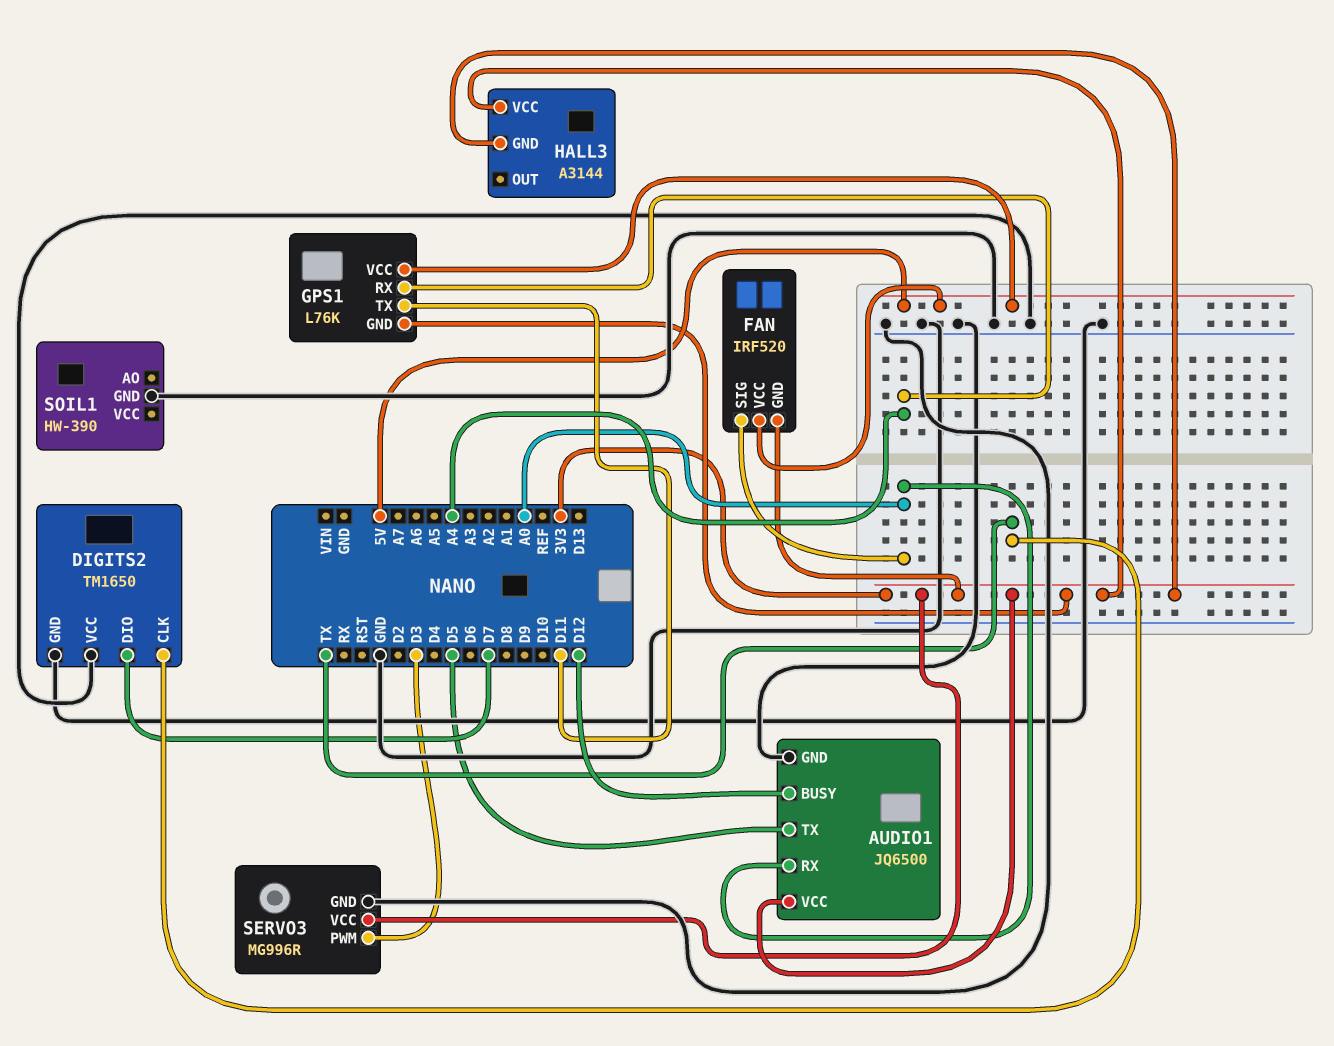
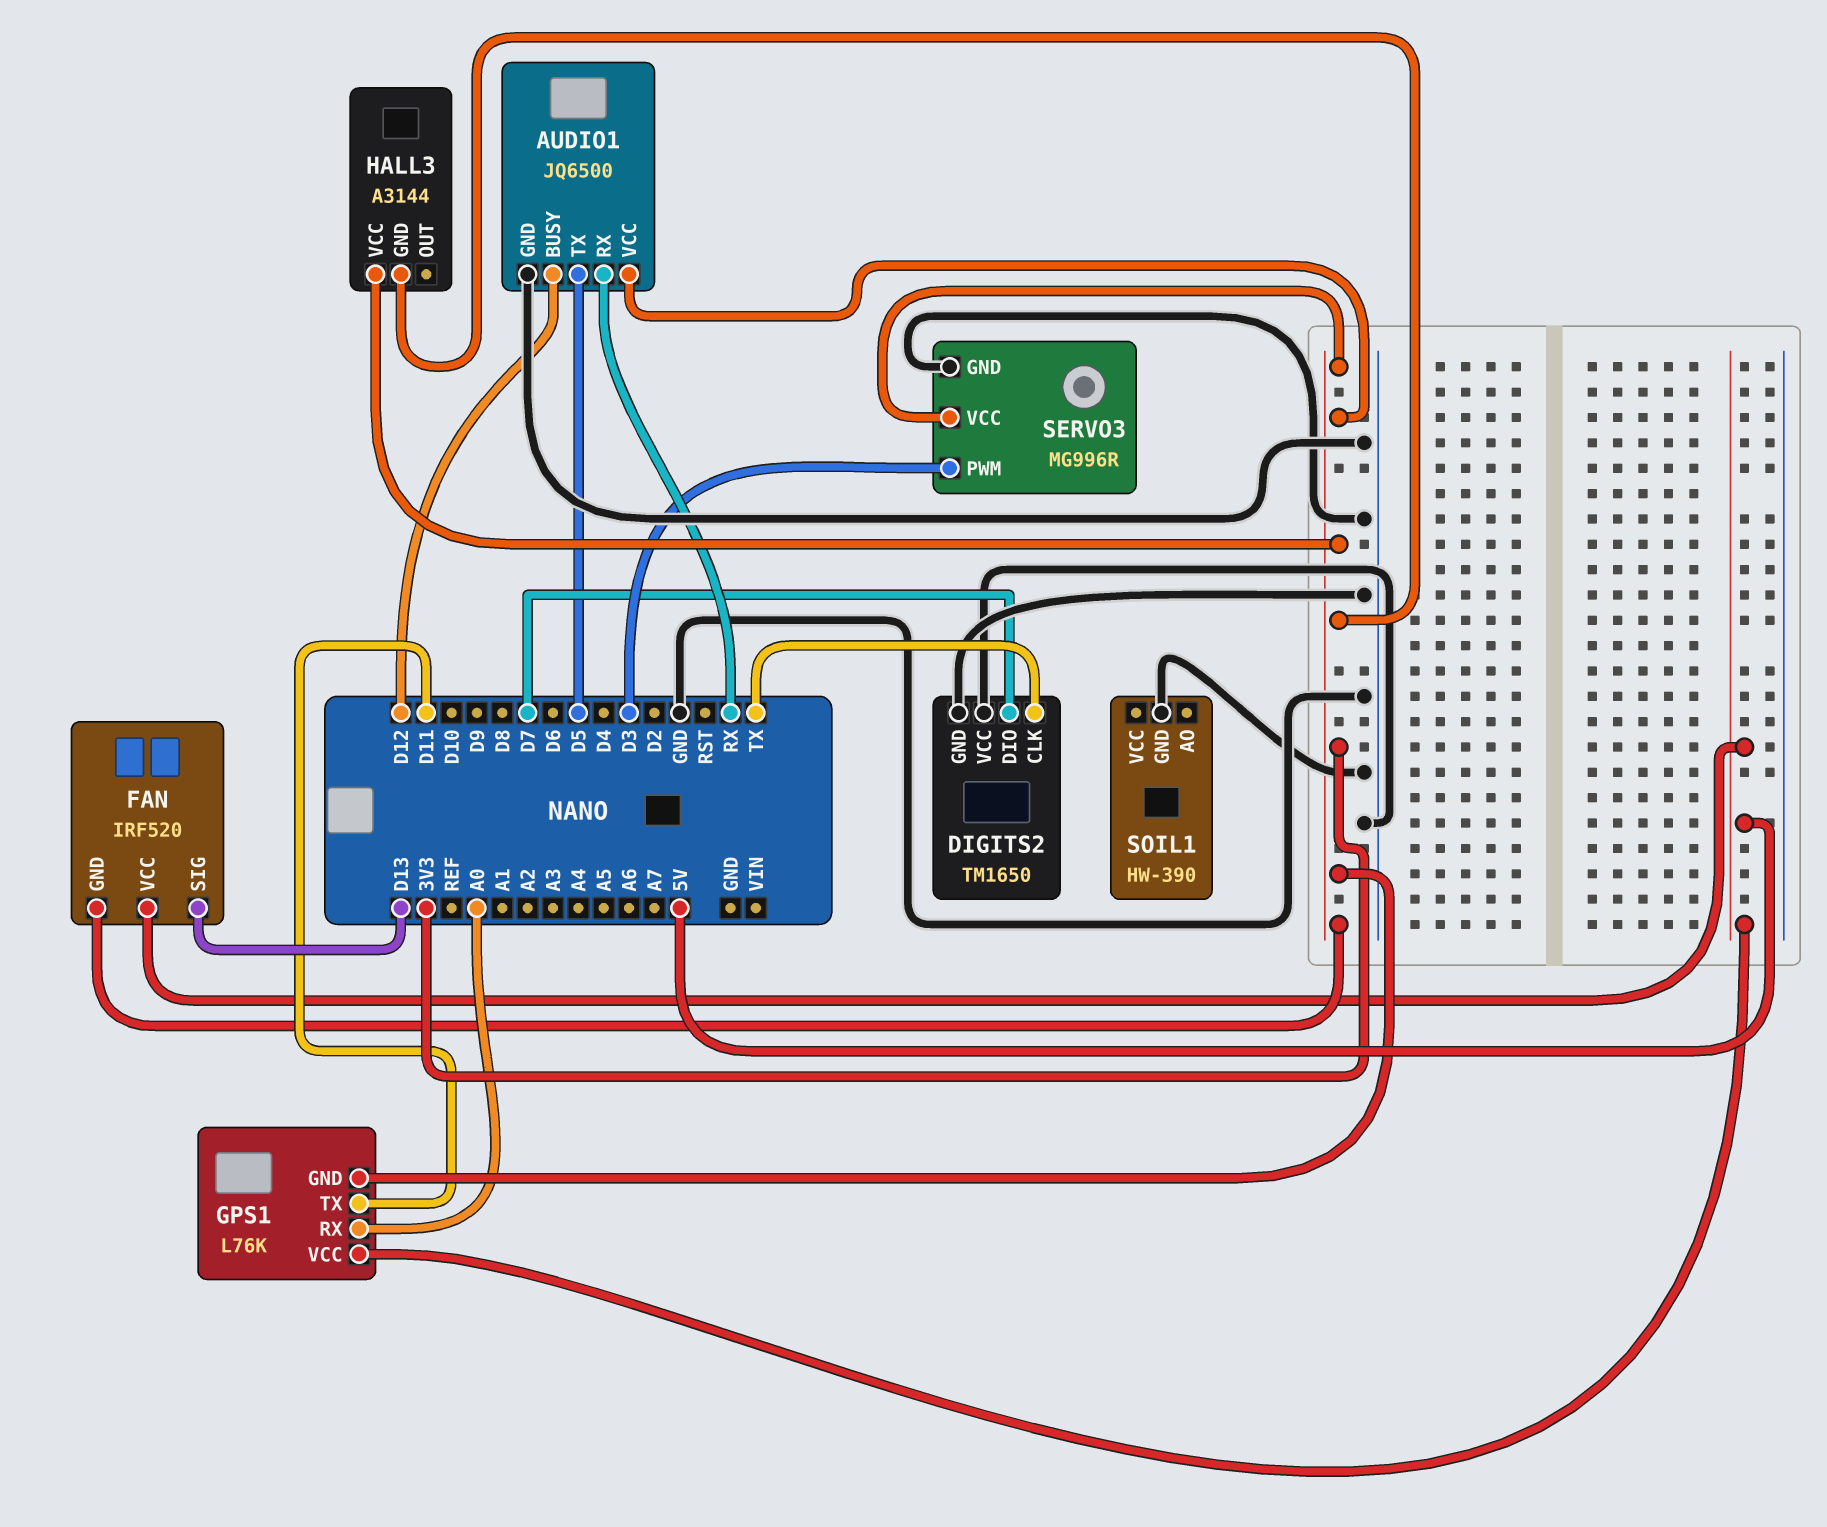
AUDIO1 pin RX: A0 -> RX
FAN pin SIG: A0 -> D13
GPS1 pin RX: A4 -> A0

